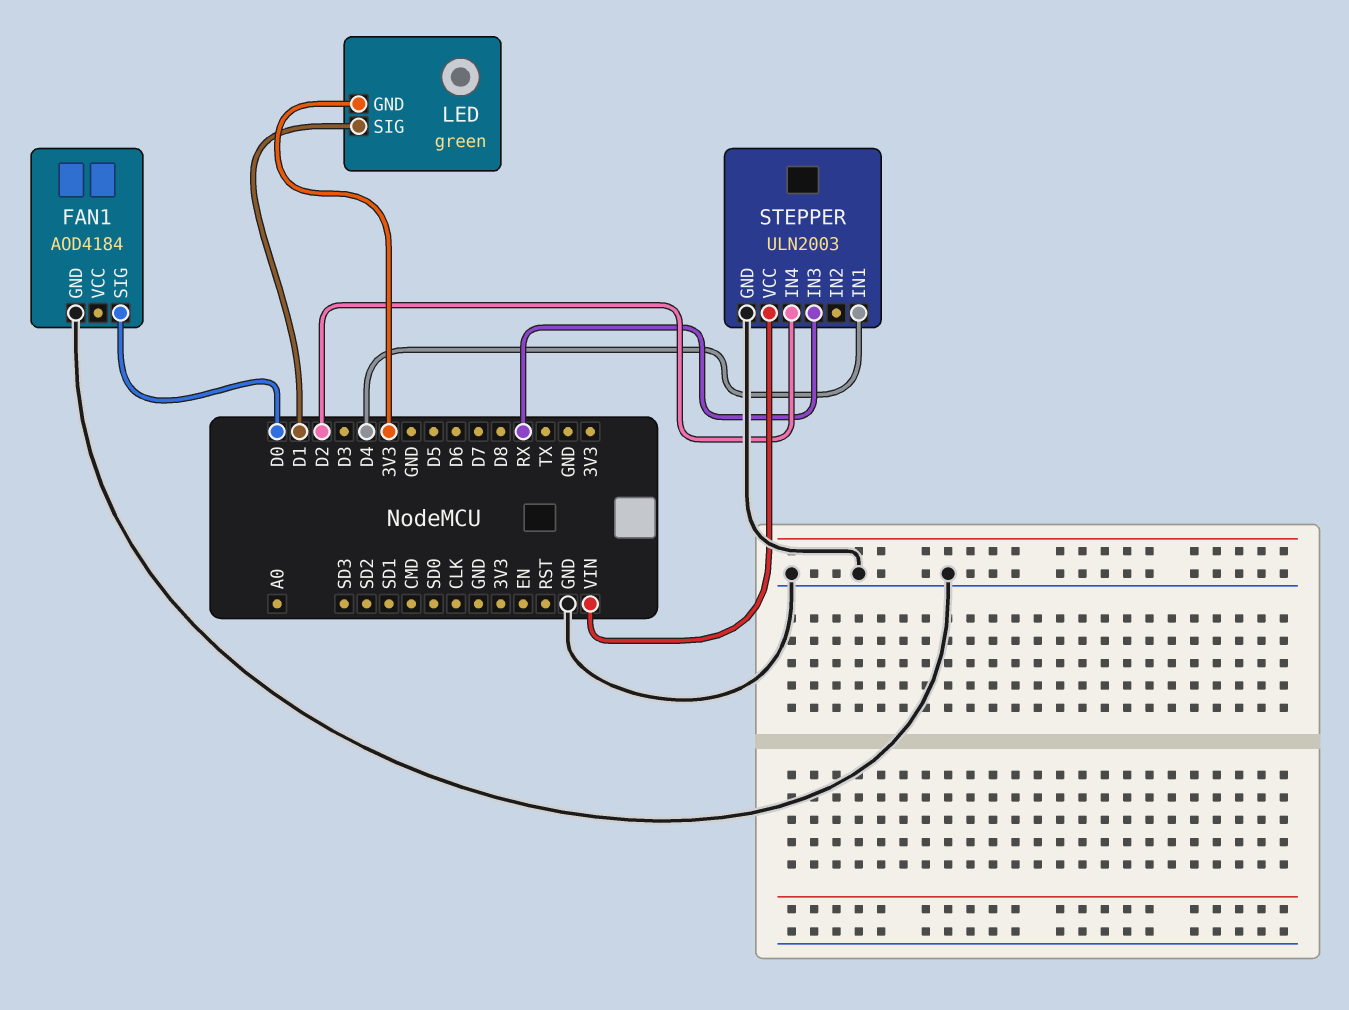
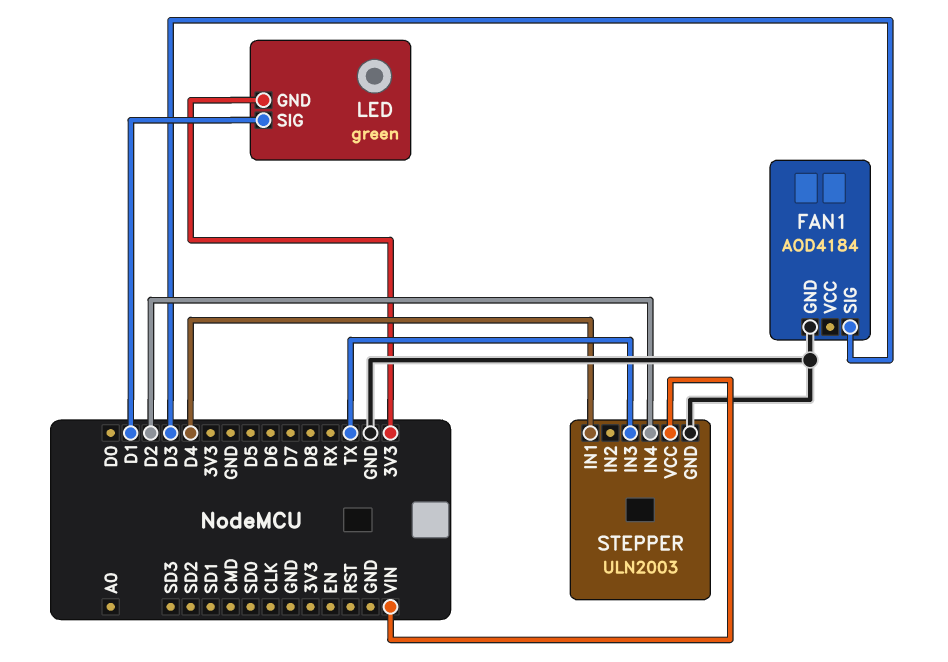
FAN1 pin SIG: D0 -> D3
STEPPER pin IN3: RX -> TX

